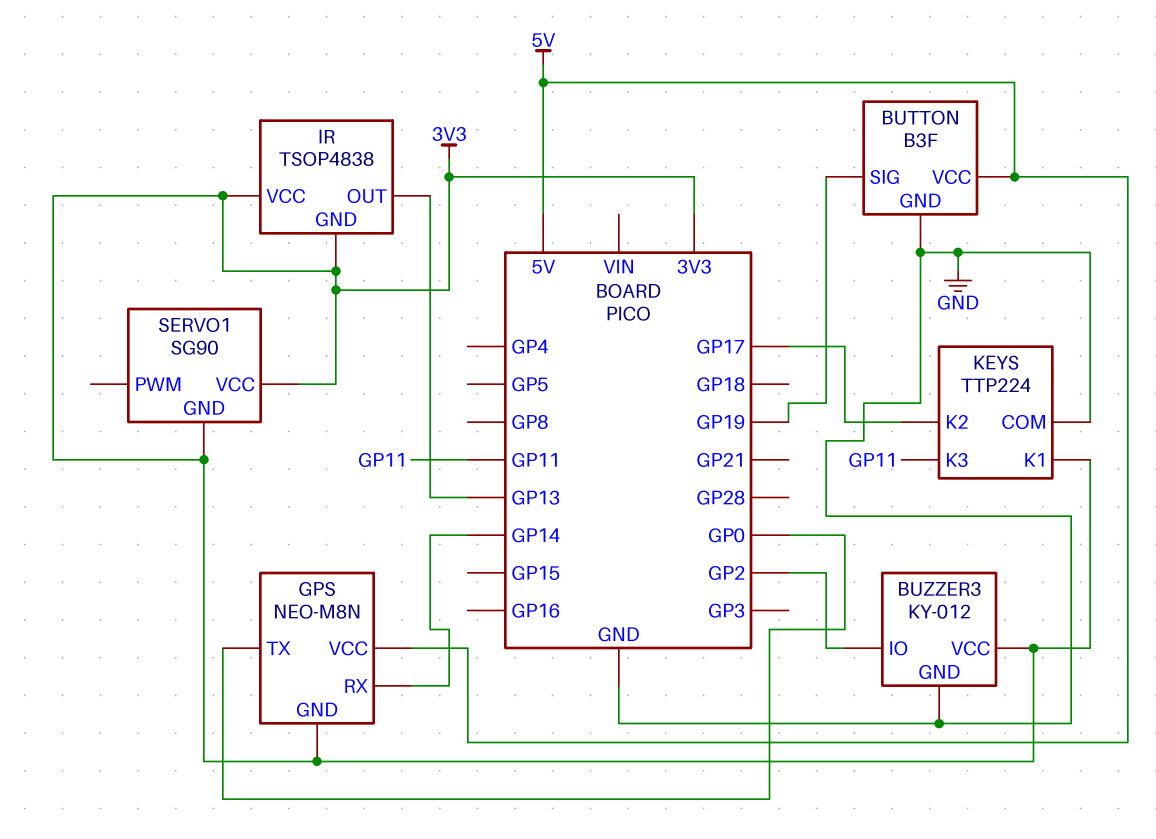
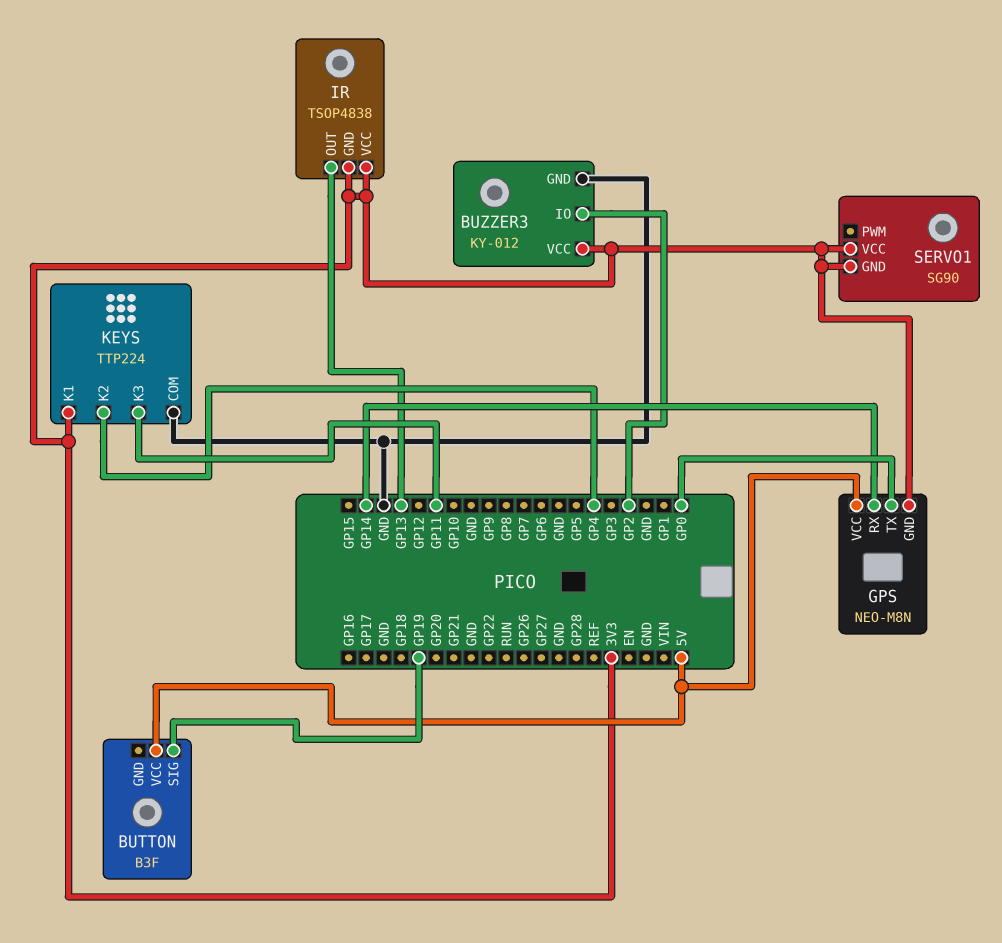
BUTTON pin GND: GND -> none
KEYS pin K2: GP17 -> GP4

